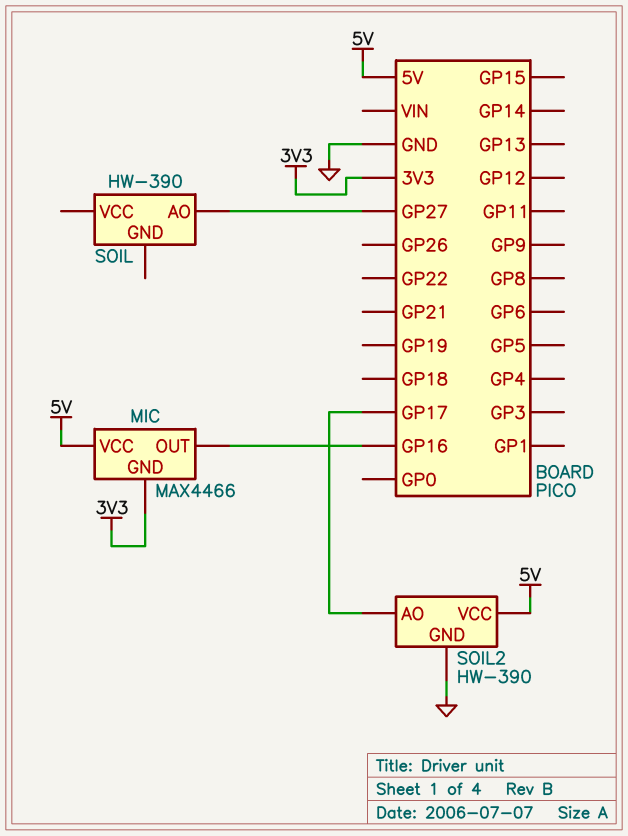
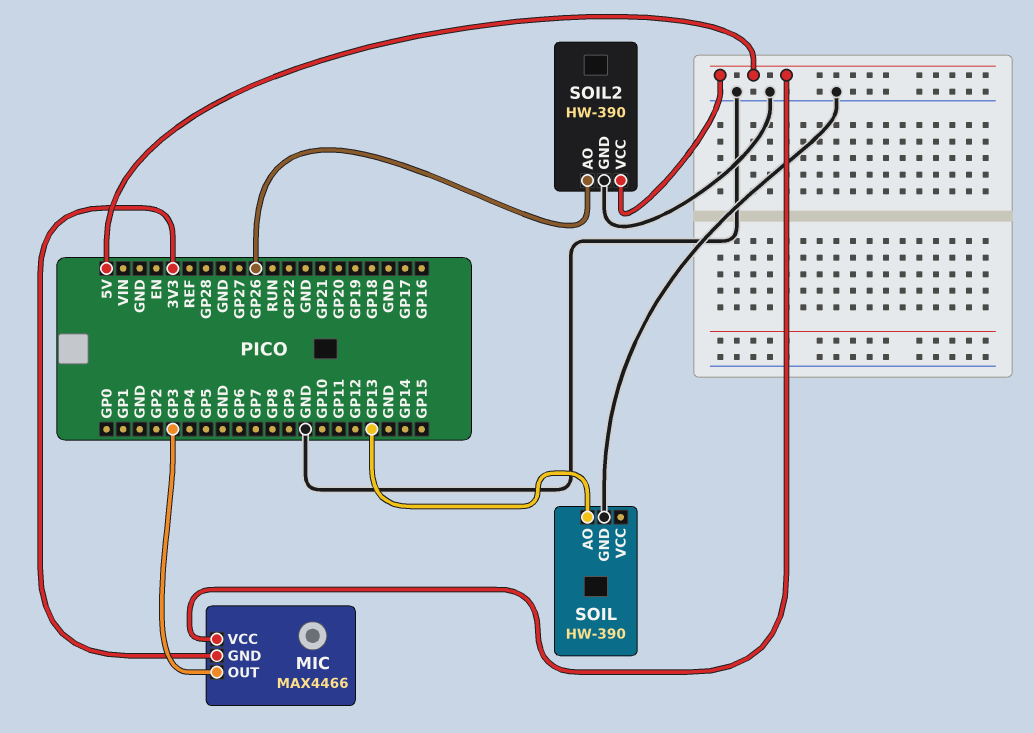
MIC pin OUT: GP16 -> GP3
SOIL pin AO: GP27 -> GP13
SOIL pin GND: none -> GND
SOIL2 pin AO: GP17 -> GP26

